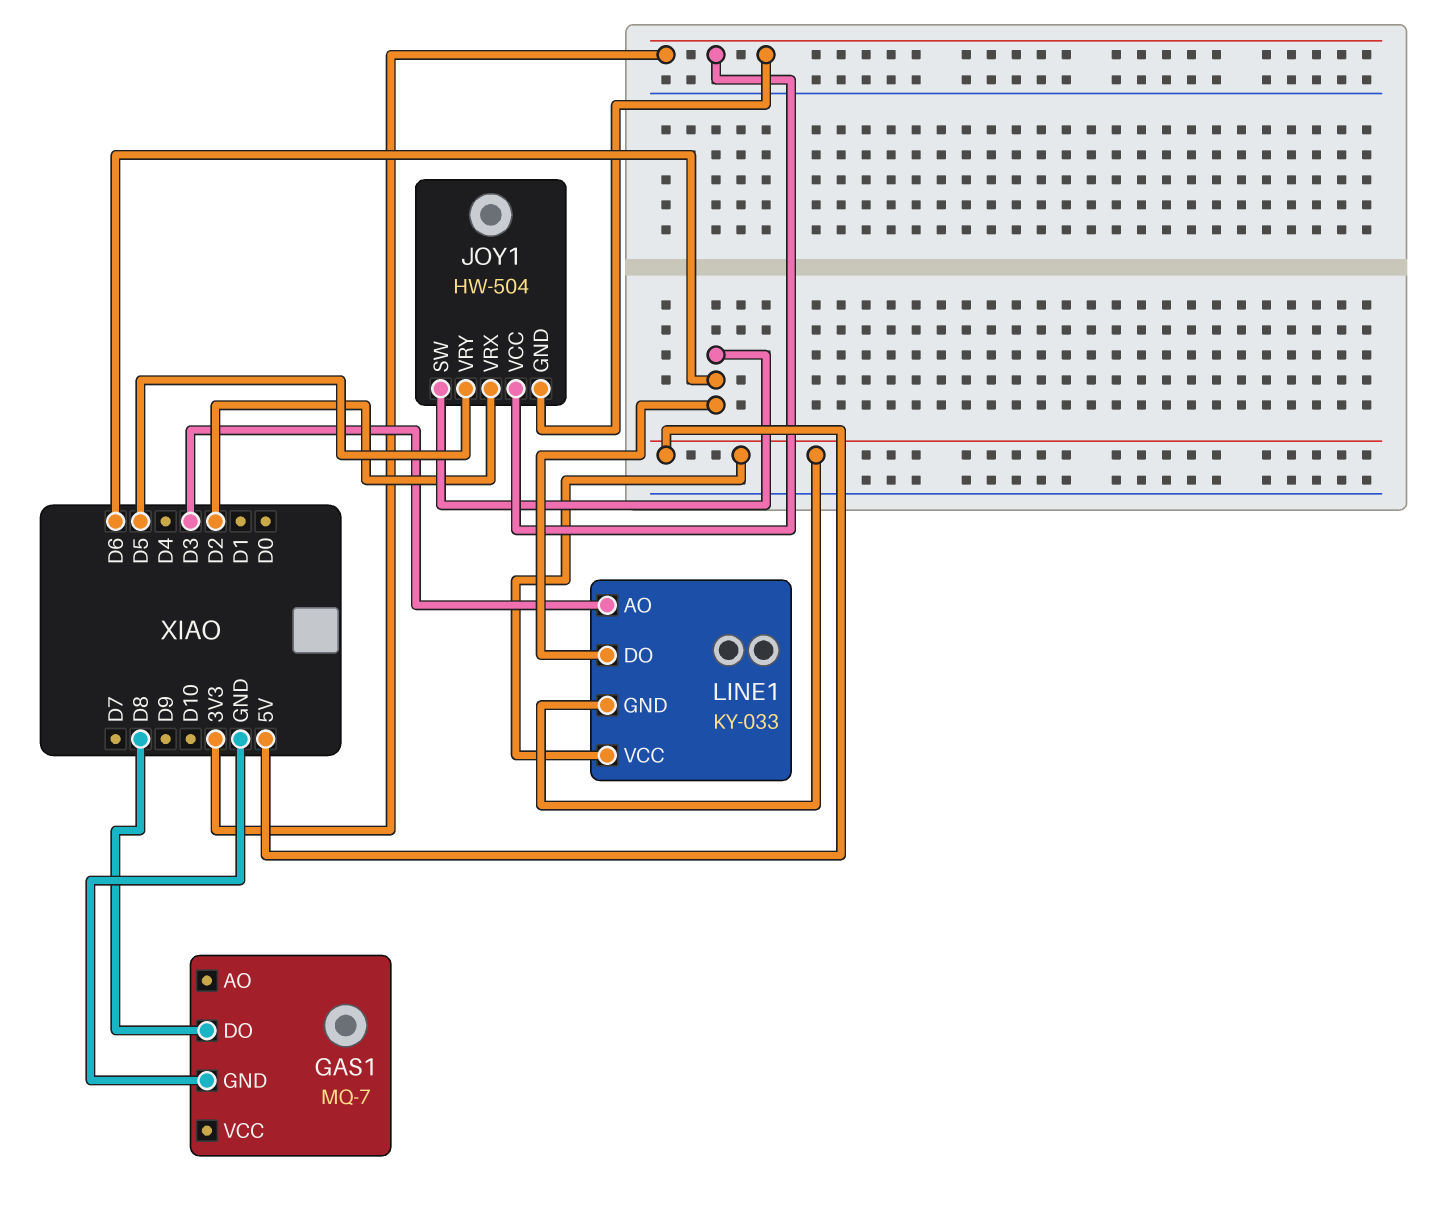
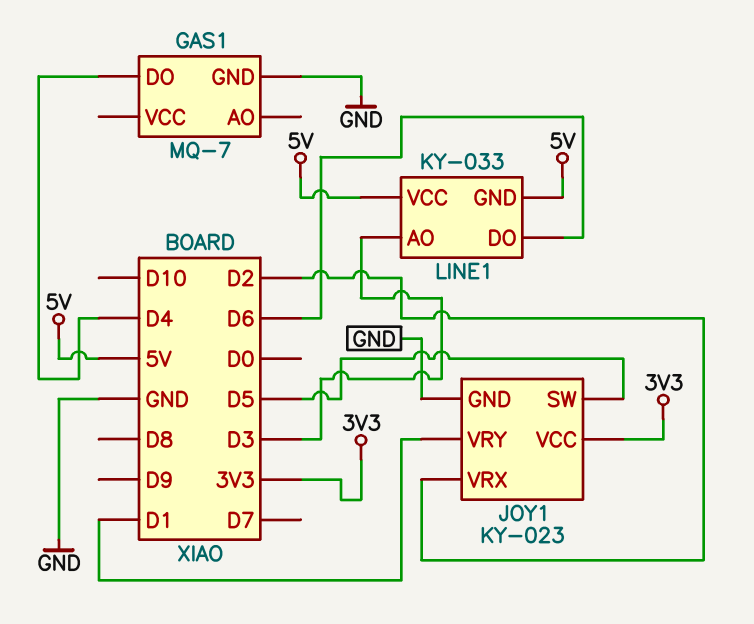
GAS1 pin DO: D8 -> D4
JOY1: HW-504 -> KY-023
JOY1 pin GND: 3V3 -> GND
JOY1 pin SW: D6 -> D5
JOY1 pin VRY: D5 -> D1

